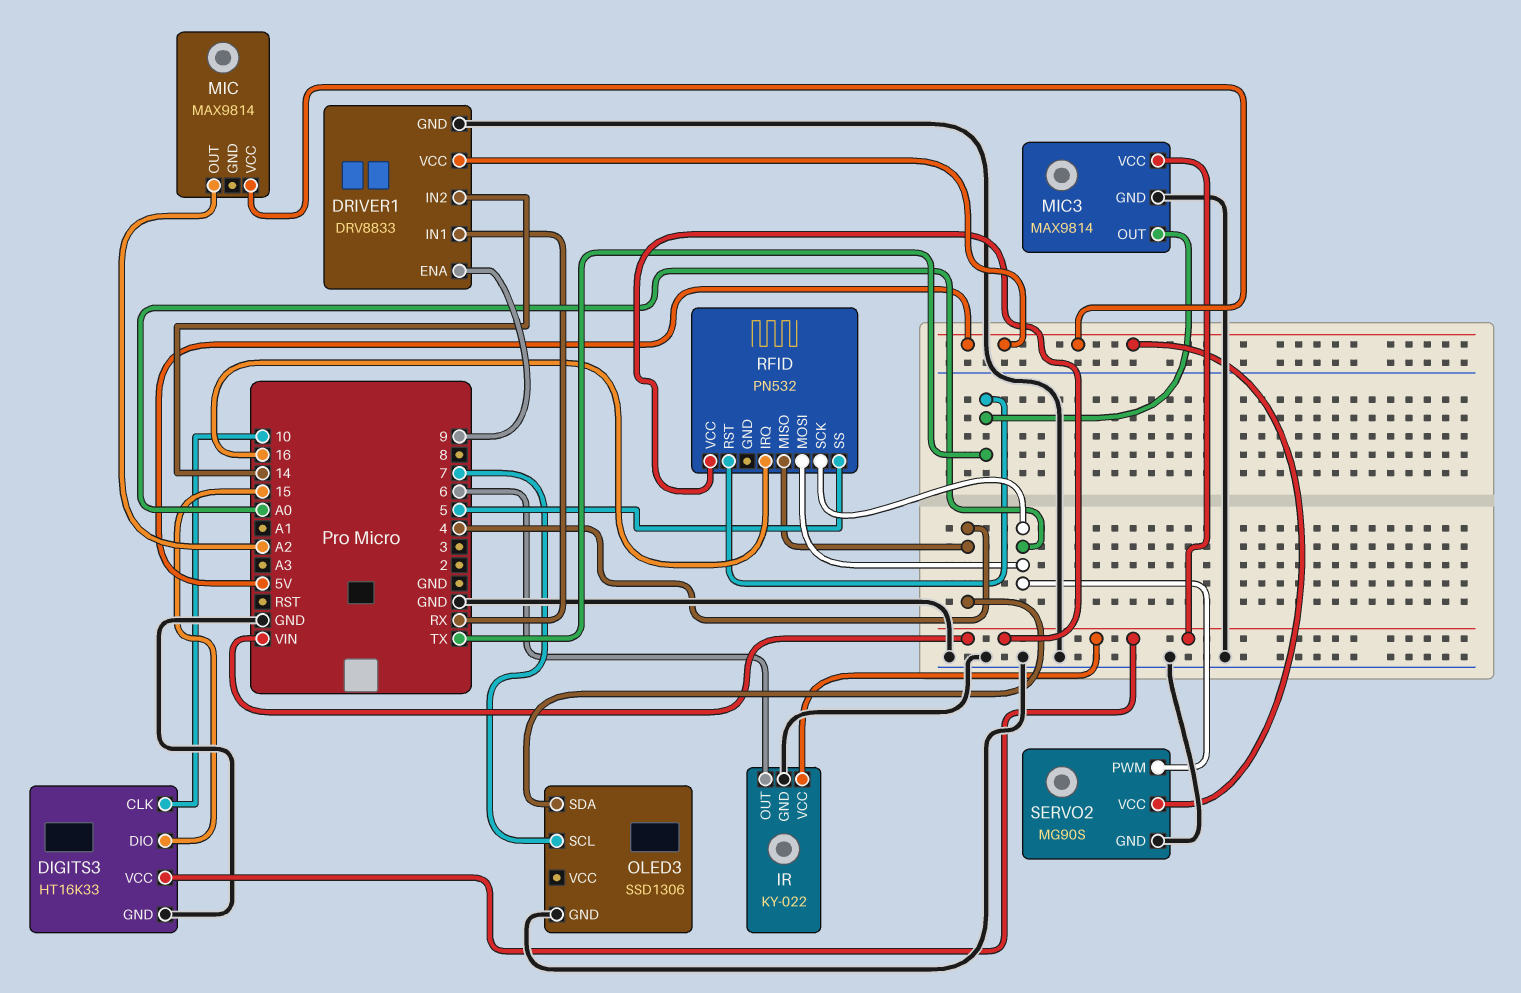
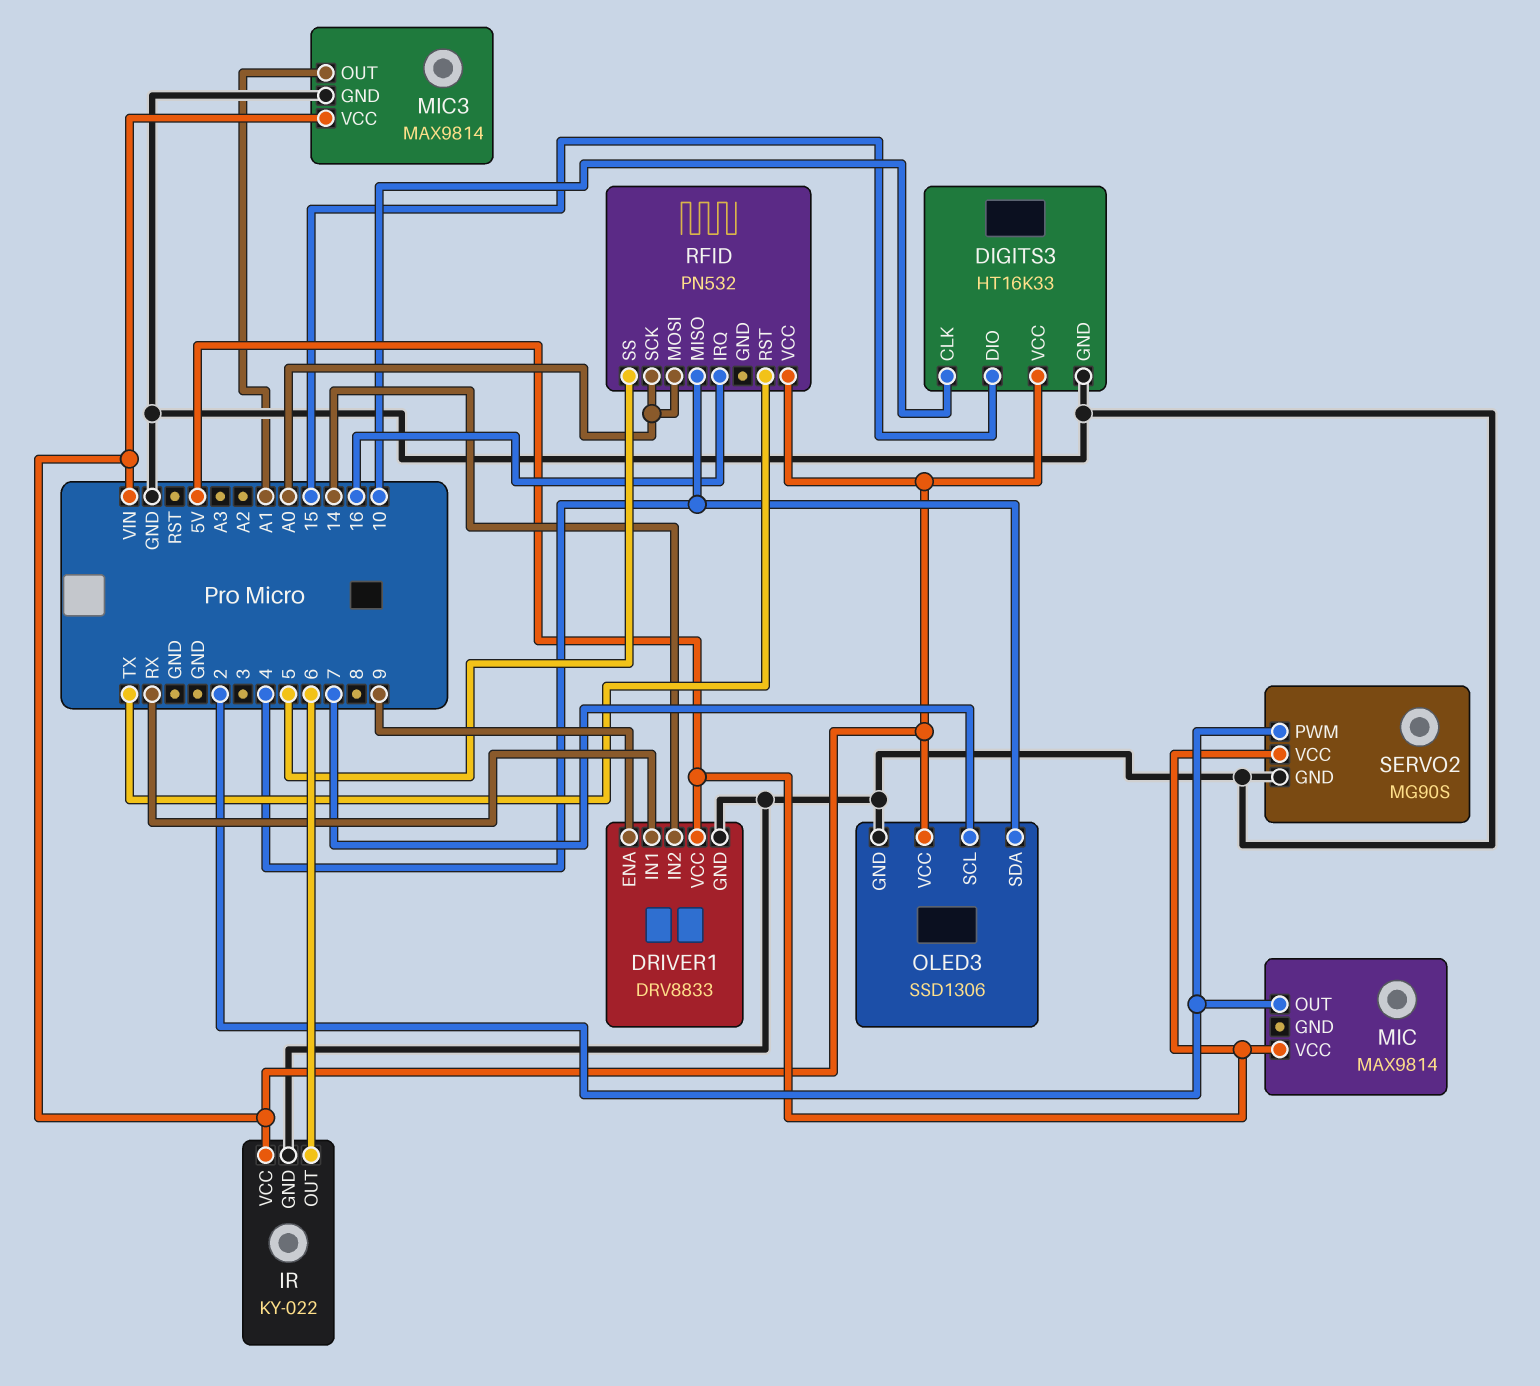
MIC pin OUT: A2 -> 2
MIC3 pin OUT: TX -> A1
OLED3 pin VCC: none -> VIN
SERVO2 pin PWM: A0 -> 2

